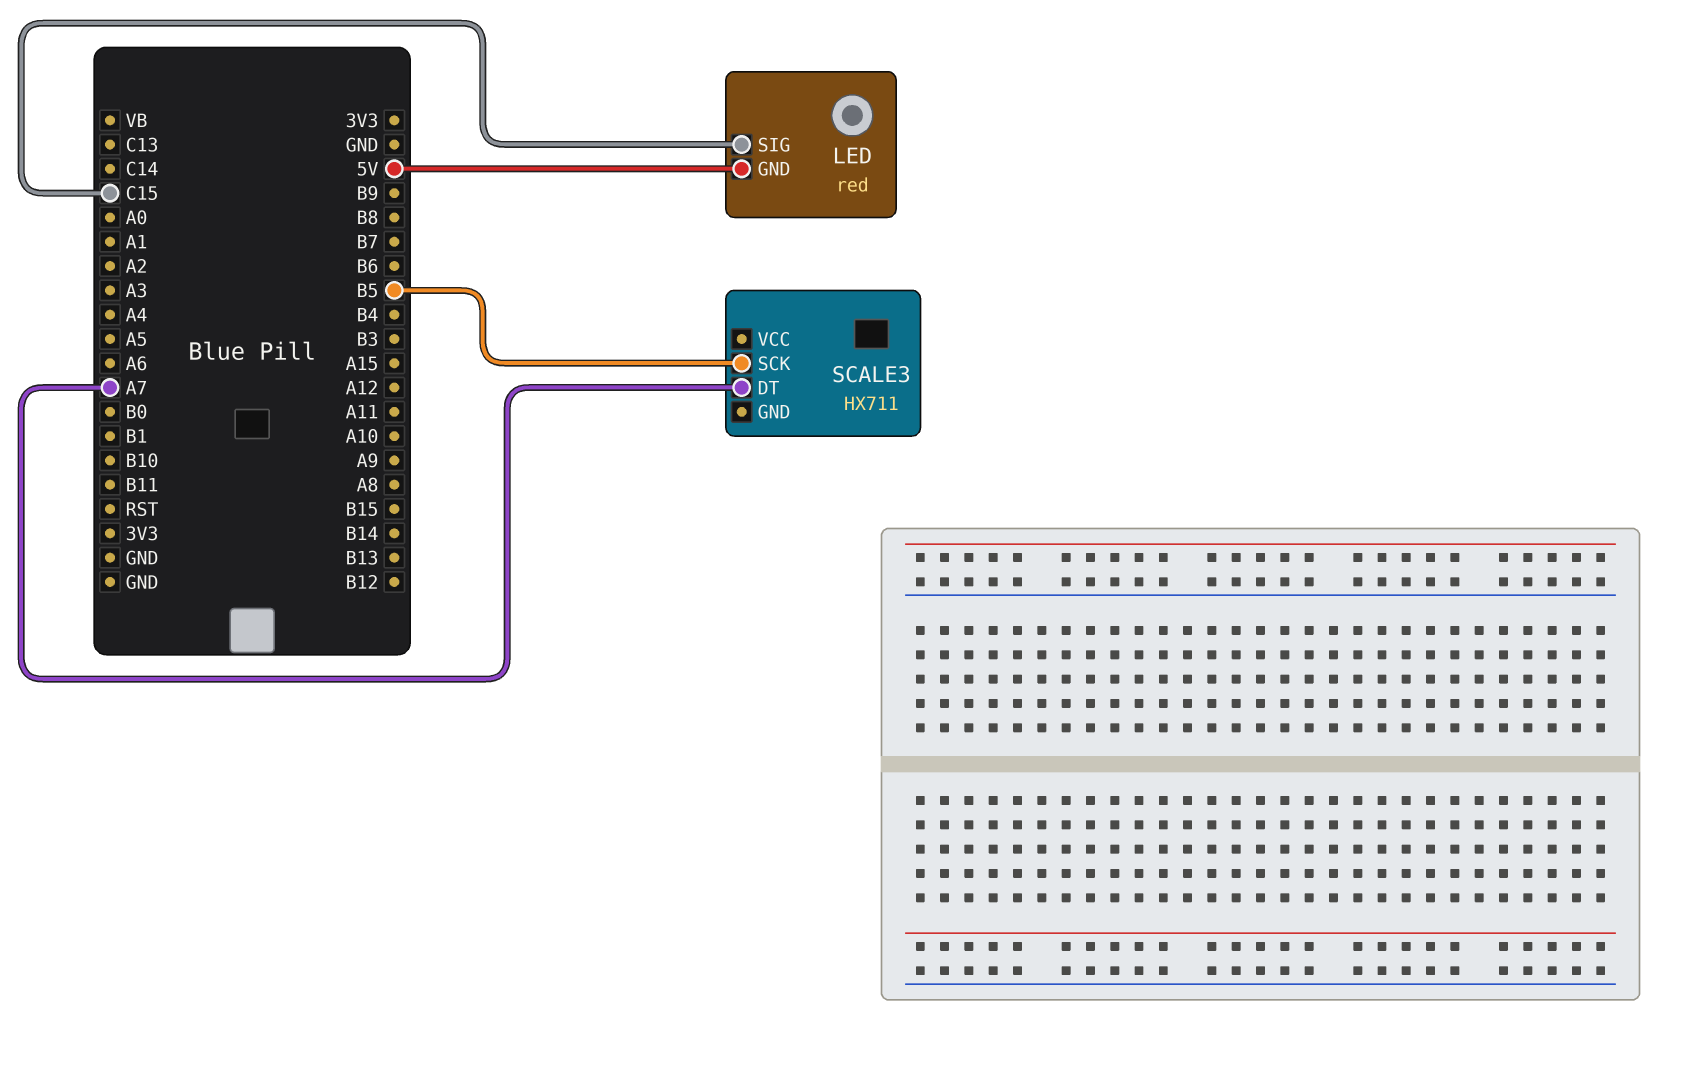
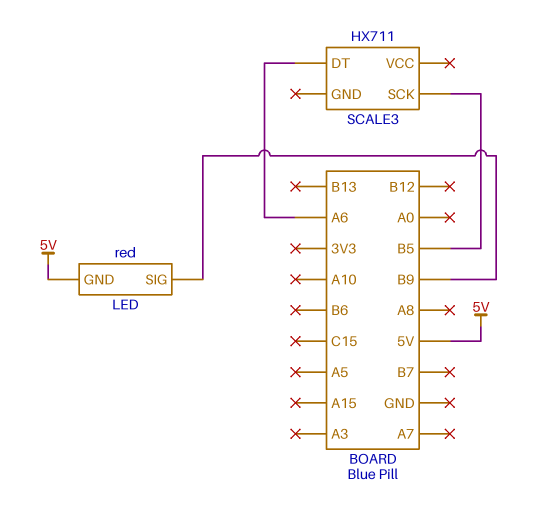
LED pin SIG: C15 -> B9
SCALE3 pin DT: A7 -> A6

